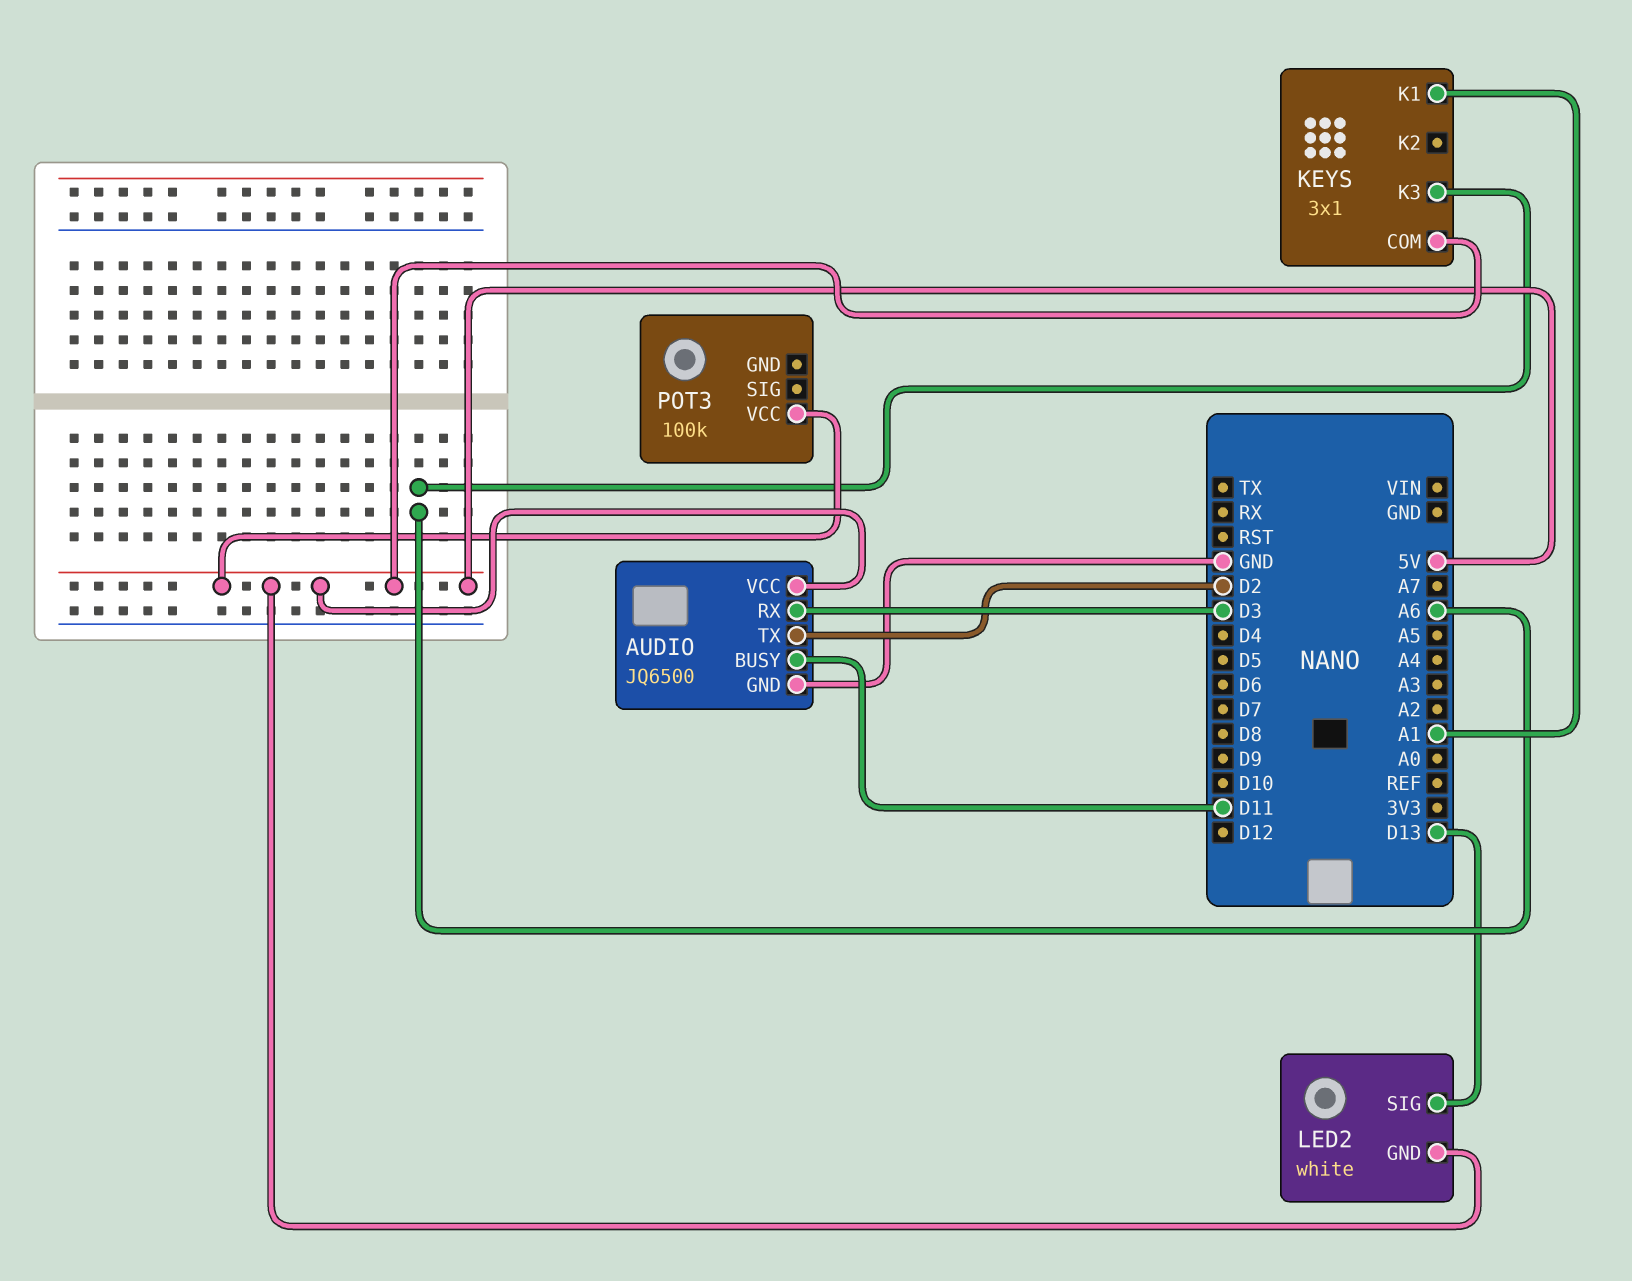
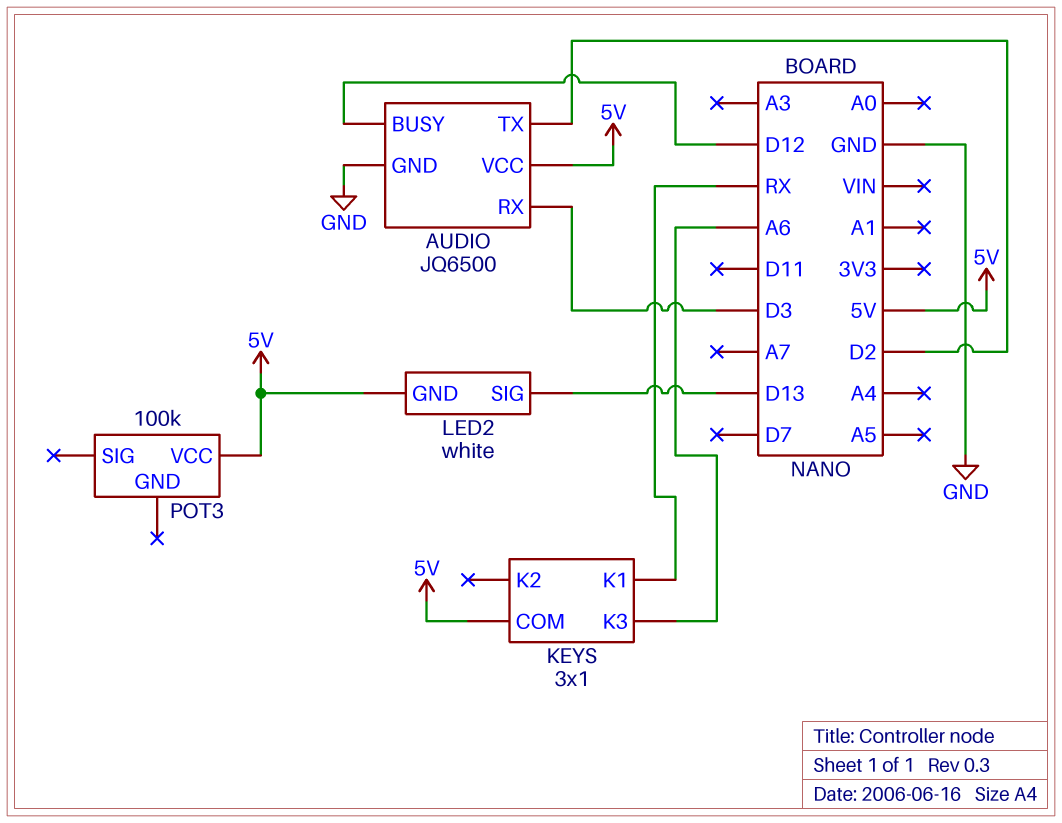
AUDIO pin BUSY: D11 -> D12
KEYS pin K1: A1 -> RX

